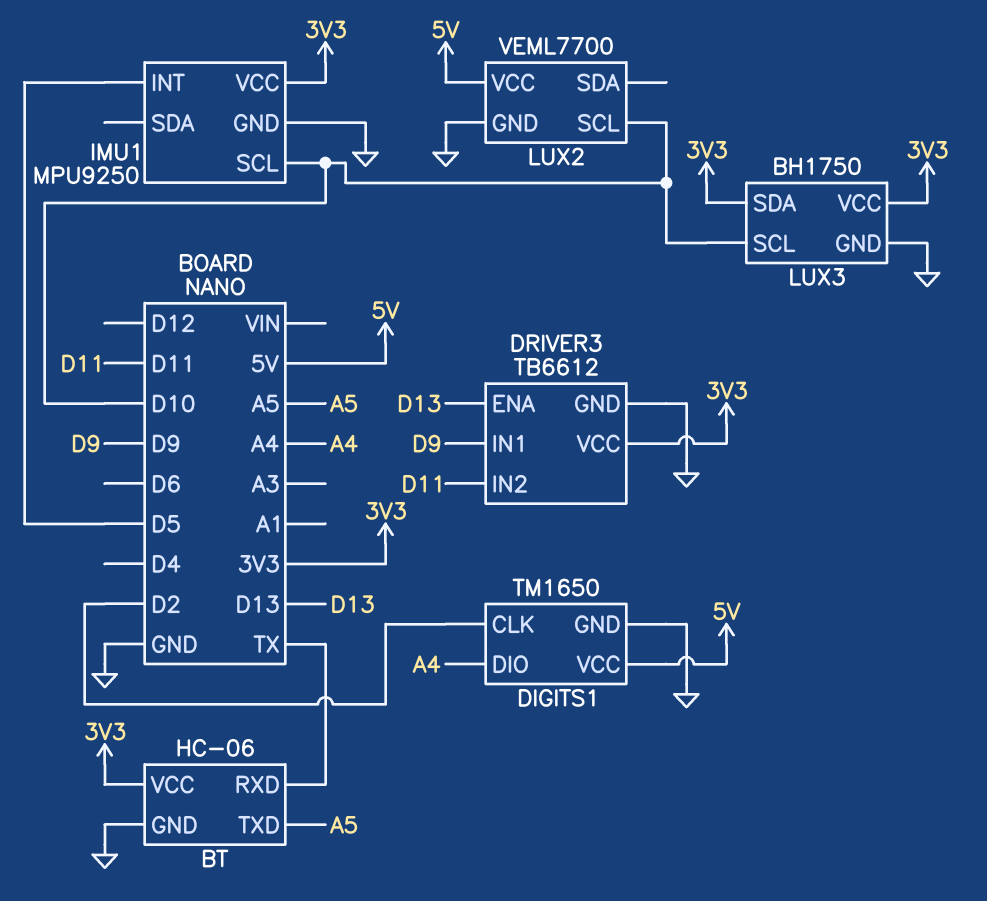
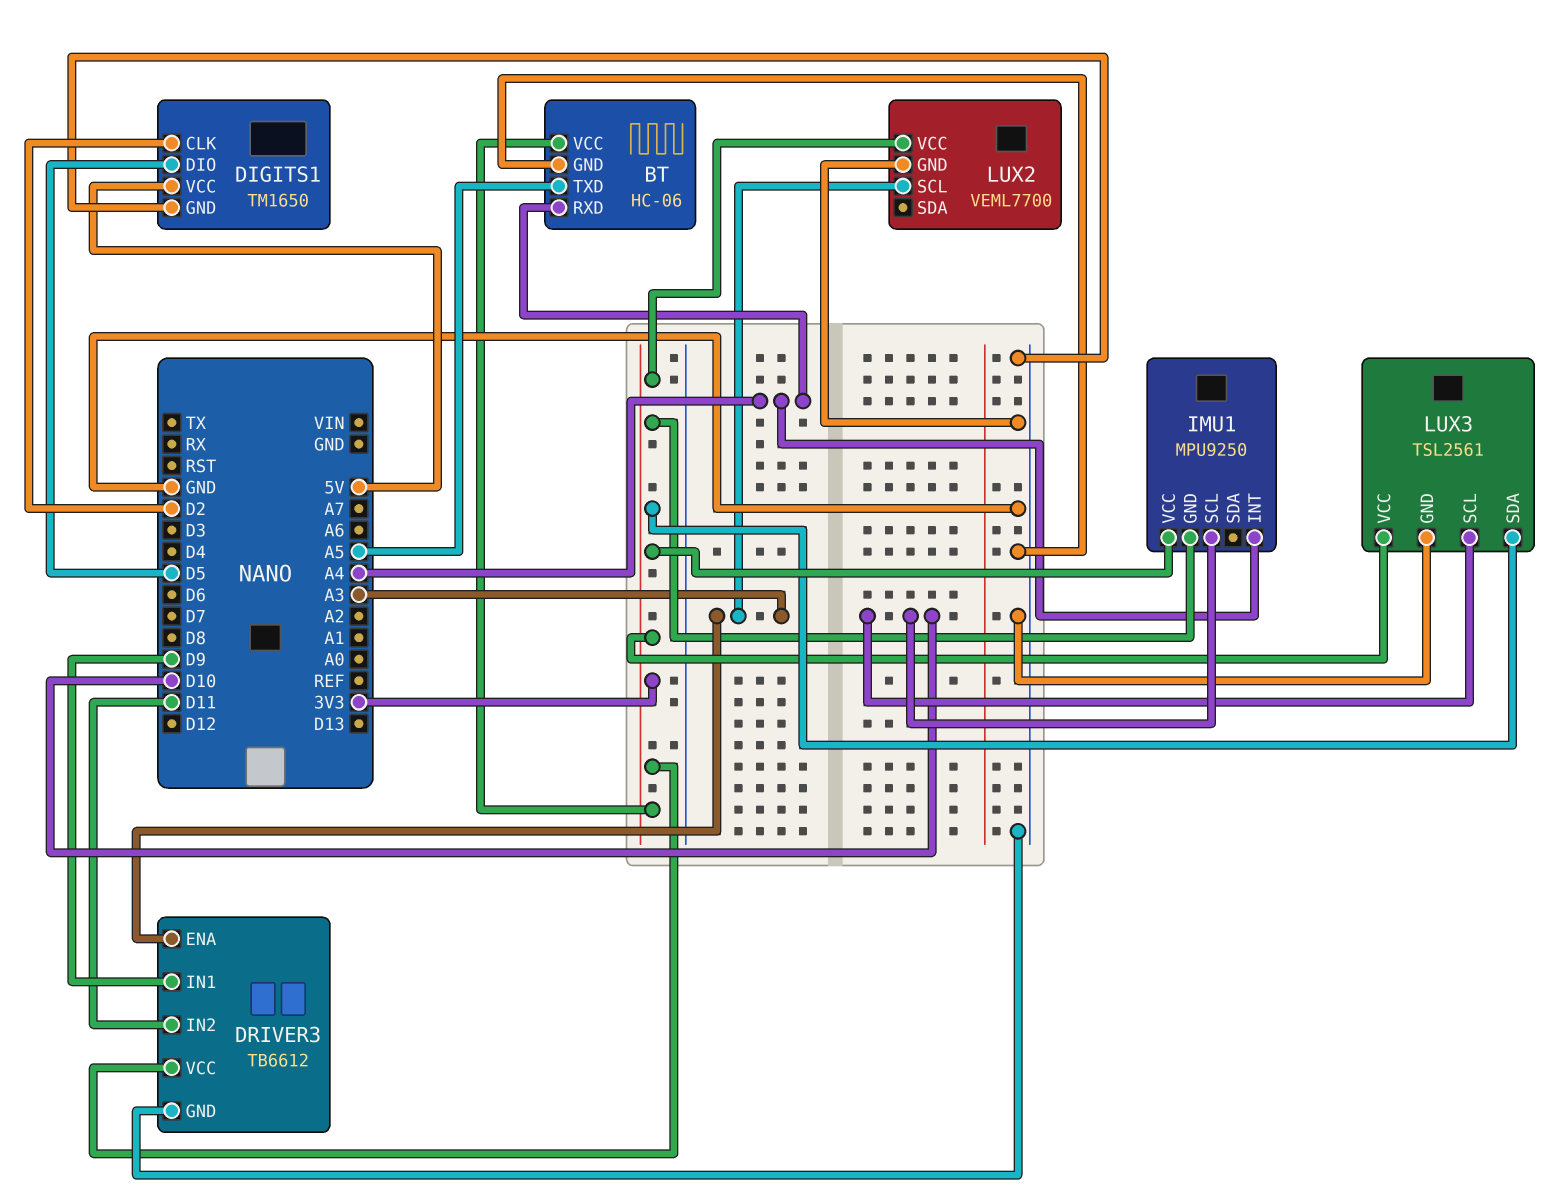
BT pin RXD: TX -> A4
DIGITS1 pin DIO: A4 -> D5
DRIVER3 pin ENA: D13 -> A3
IMU1 pin GND: GND -> 3V3
IMU1 pin INT: D5 -> A4
LUX2 pin SCL: D10 -> A3
LUX2 pin VCC: 5V -> 3V3
LUX3: BH1750 -> TSL2561

